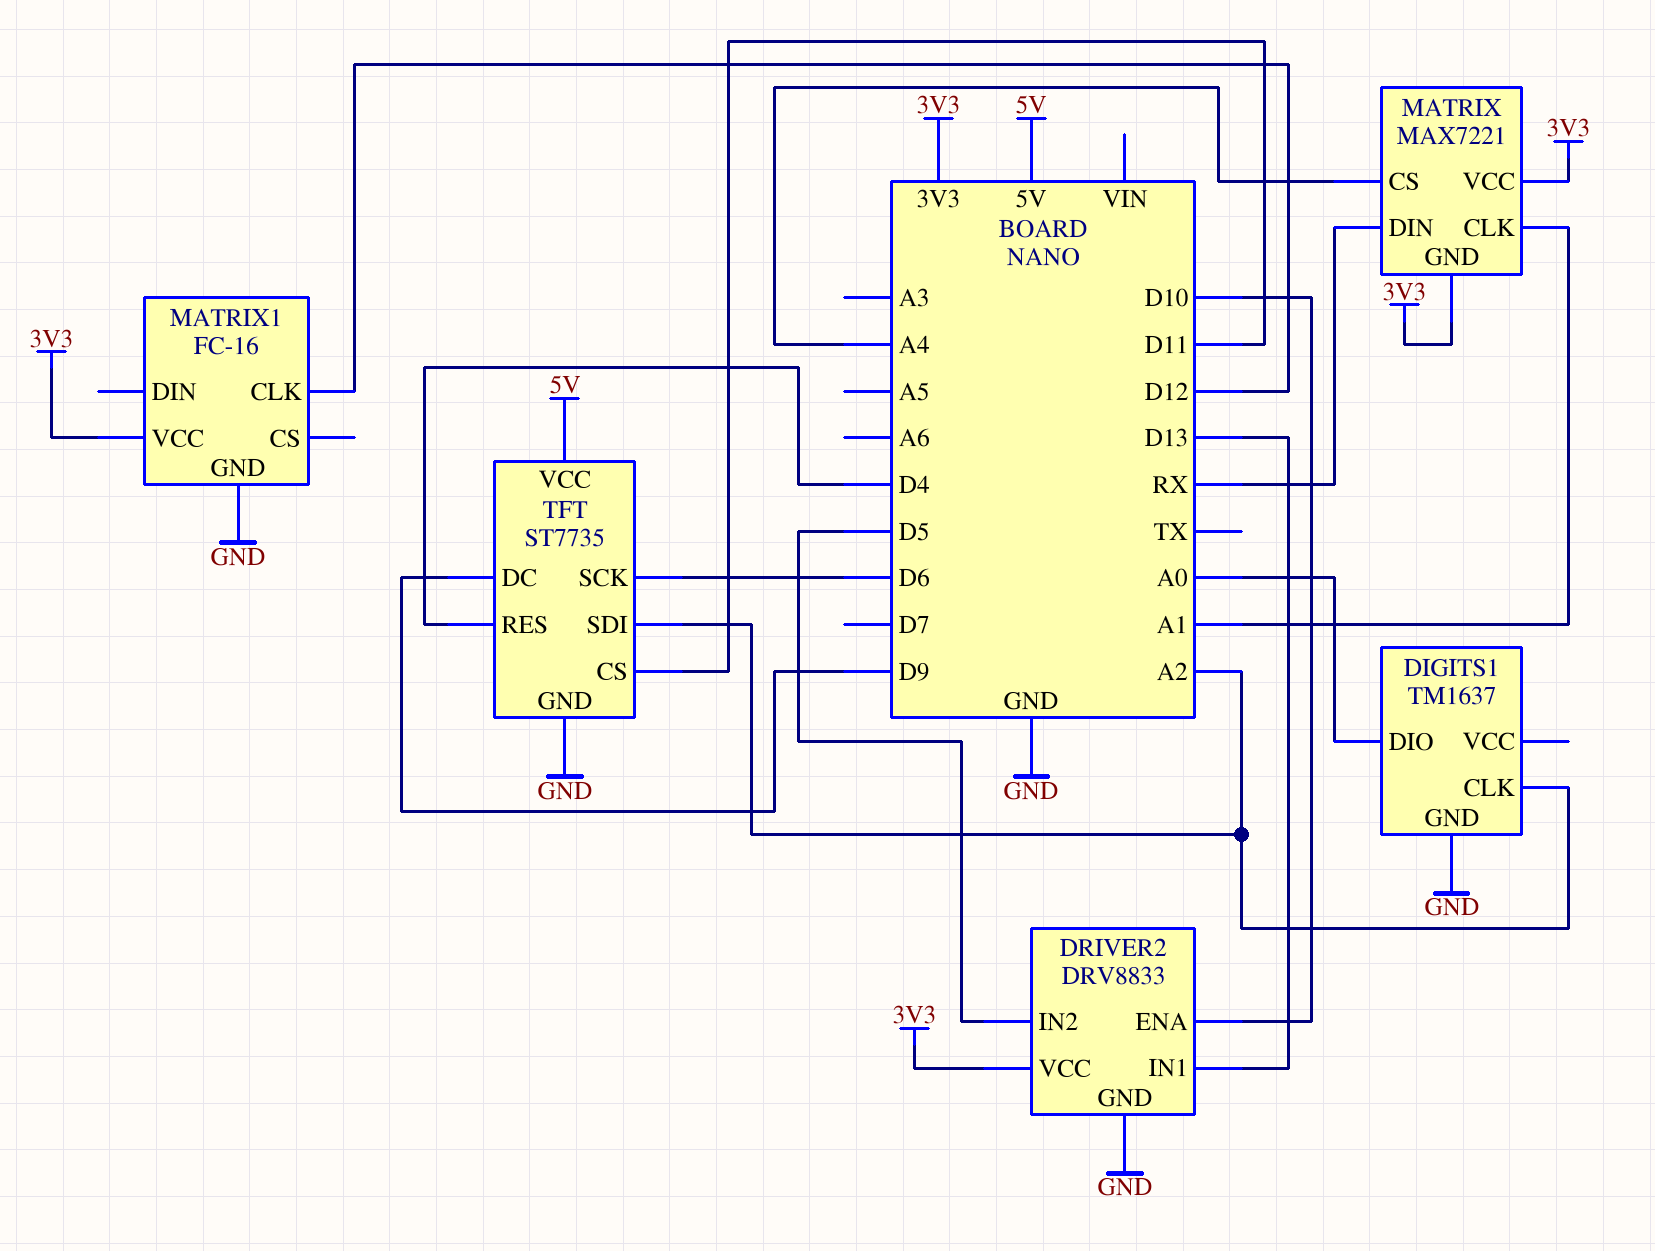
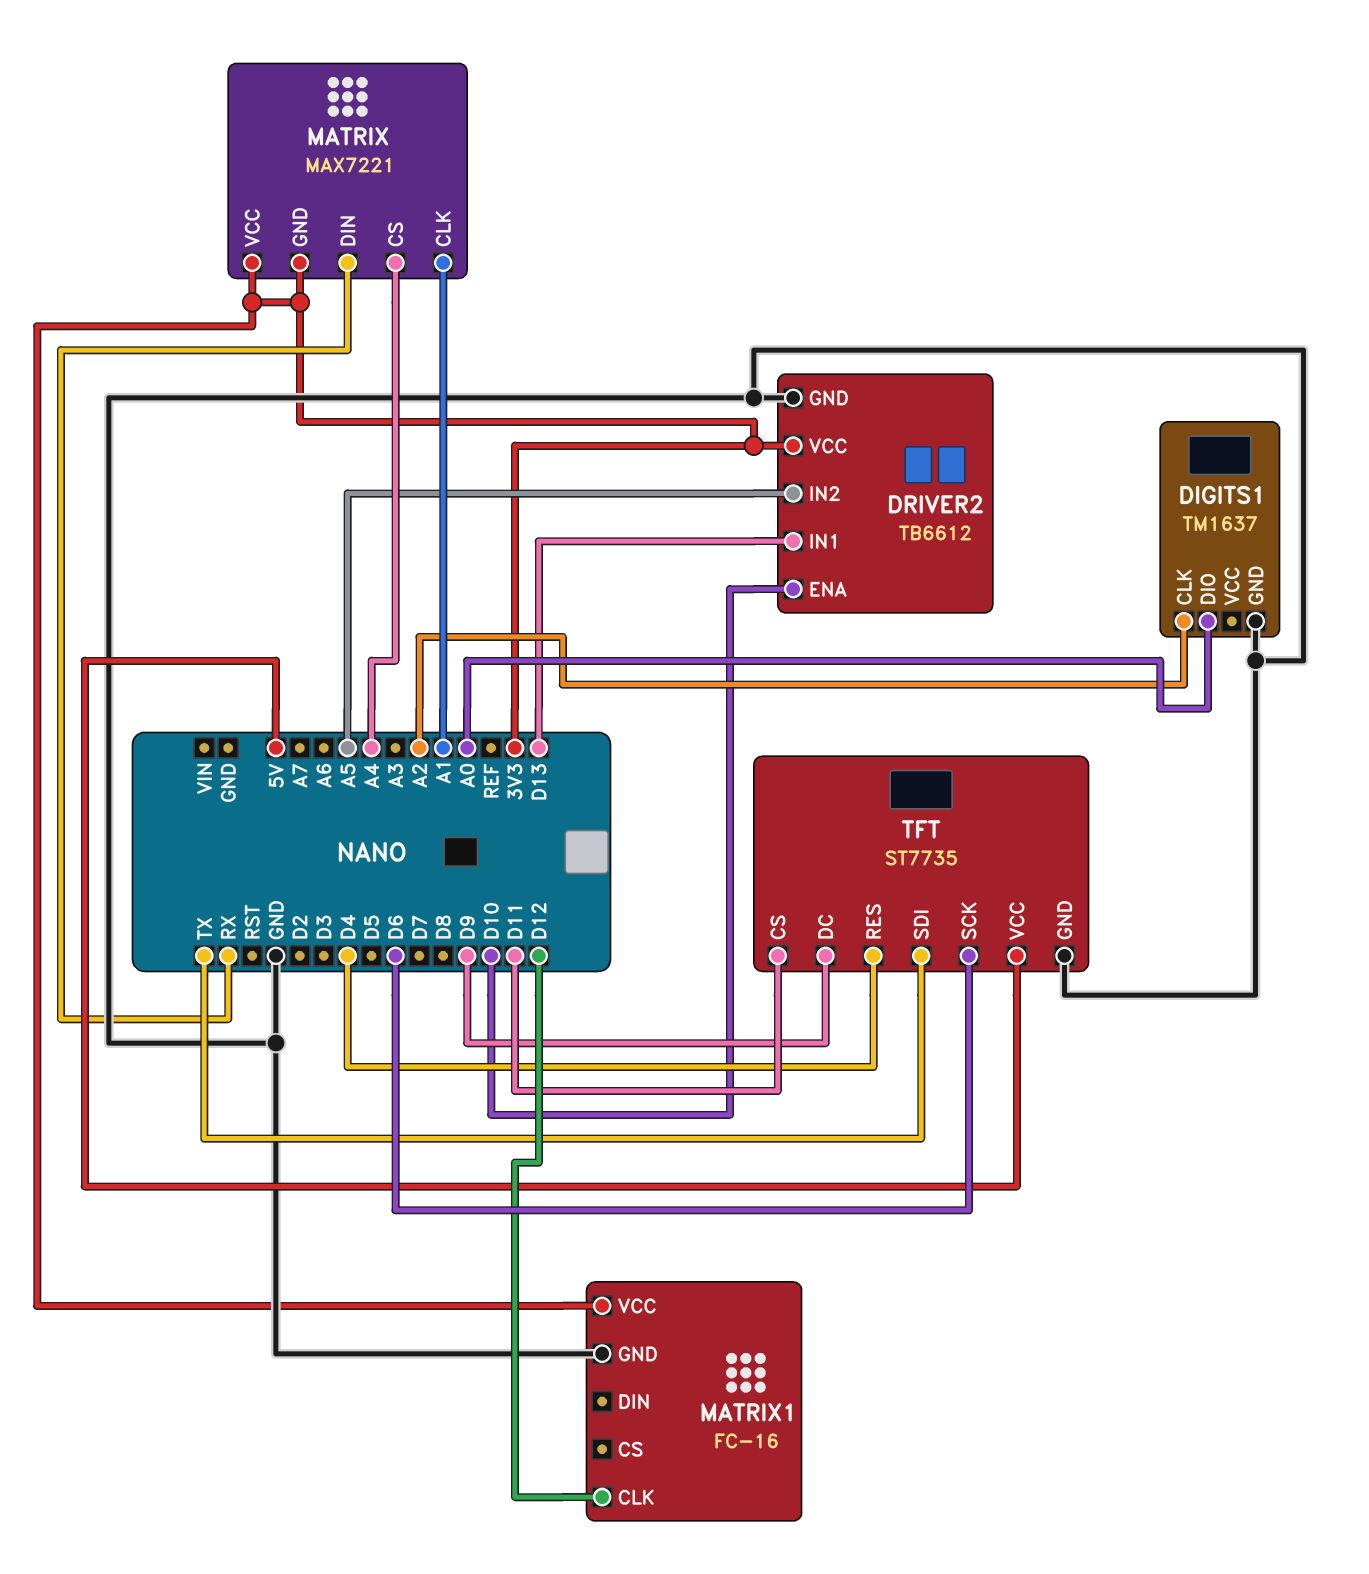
DRIVER2: DRV8833 -> TB6612
DRIVER2 pin IN2: D5 -> A5
TFT pin SDI: A2 -> TX

